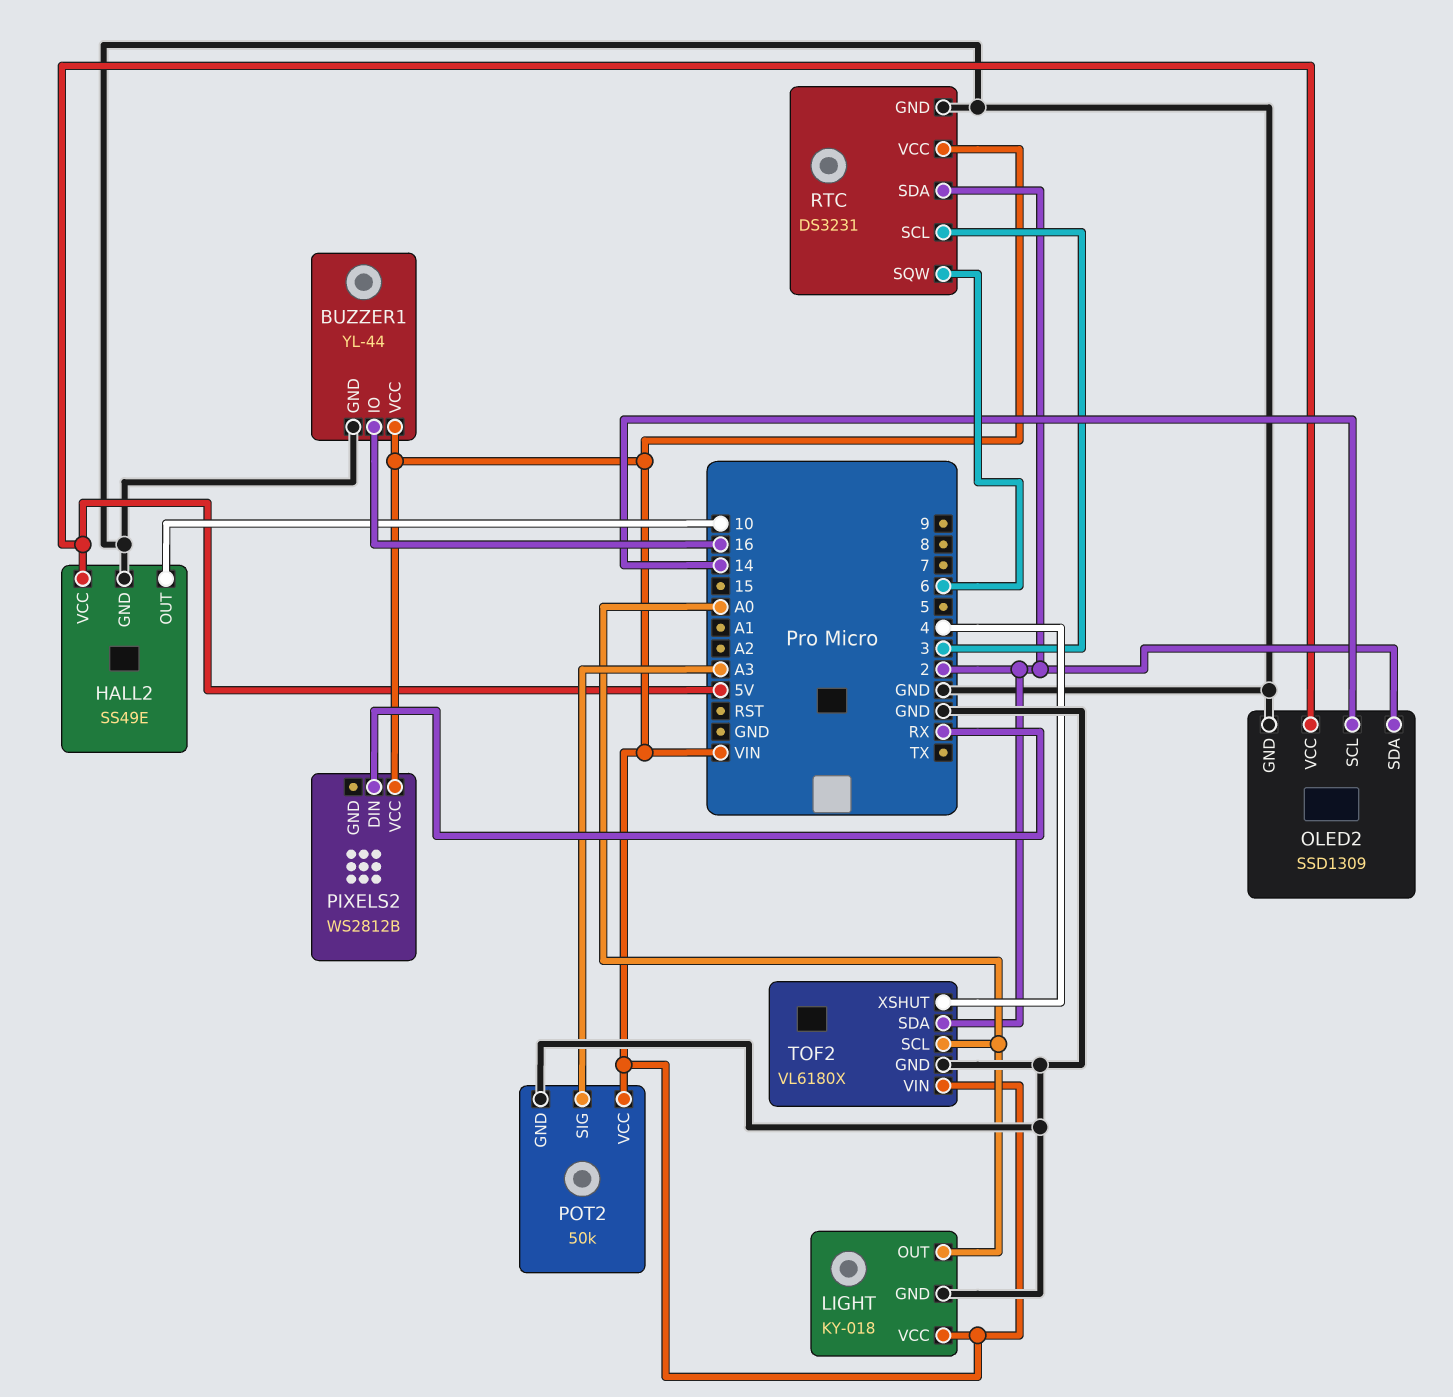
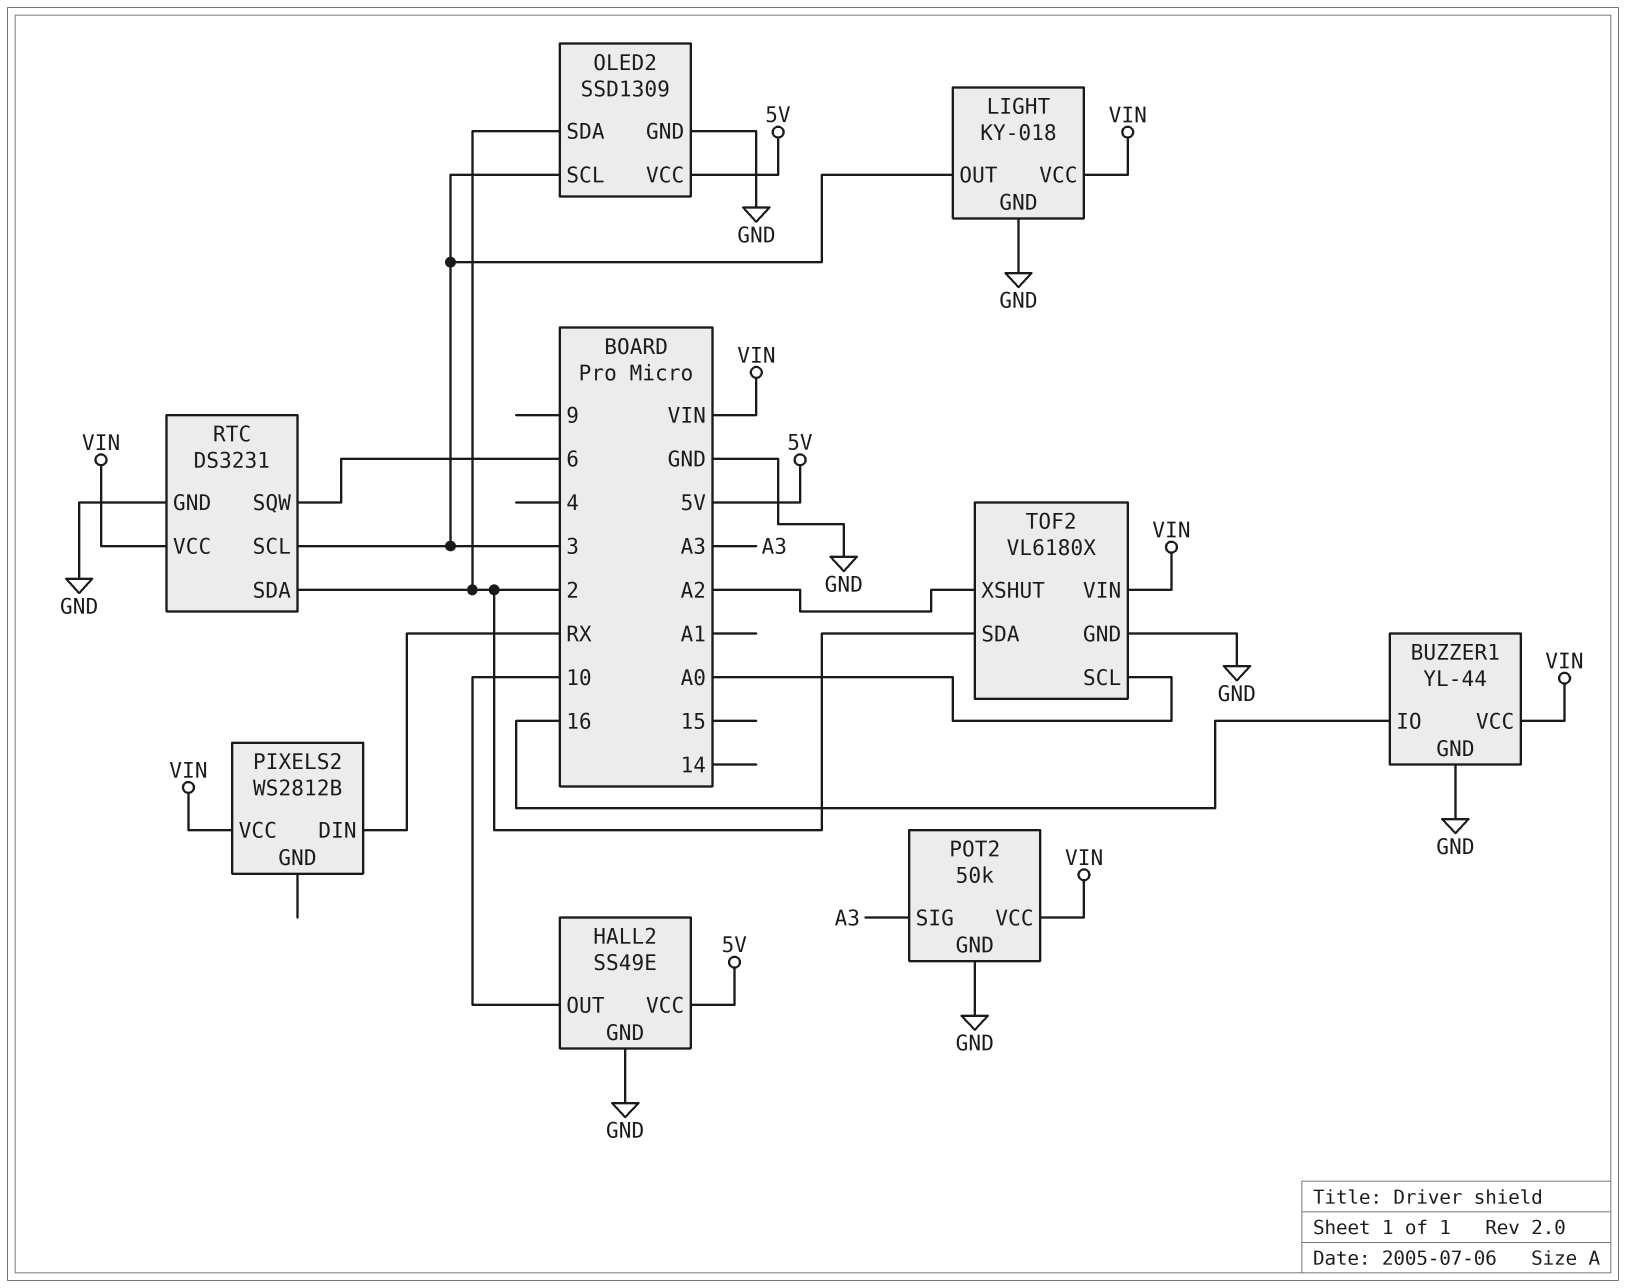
LIGHT pin OUT: A0 -> 3
OLED2 pin SCL: 14 -> 3
TOF2 pin XSHUT: 4 -> A2

